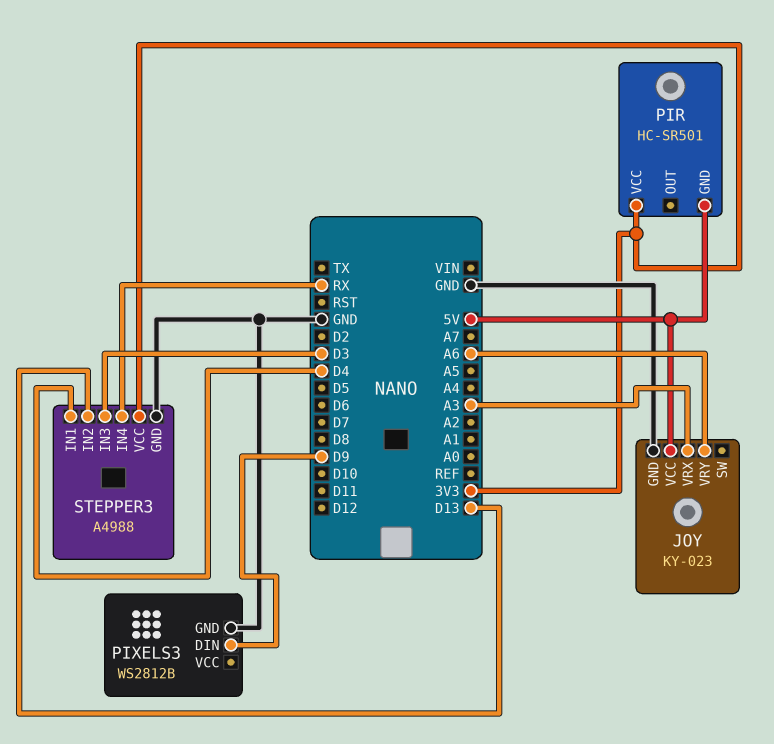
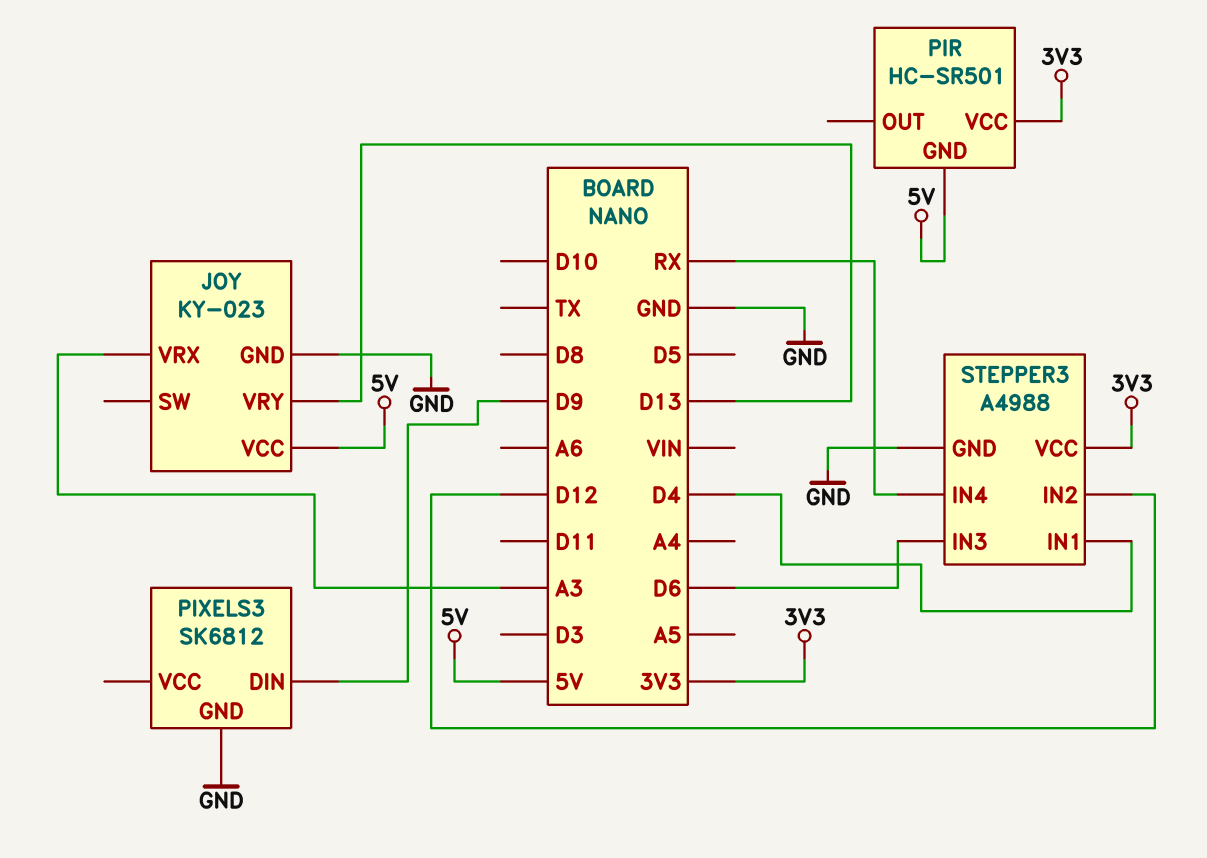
JOY pin VRY: A6 -> D13
PIXELS3: WS2812B -> SK6812
STEPPER3 pin IN2: D13 -> D12
STEPPER3 pin IN3: D3 -> D6

